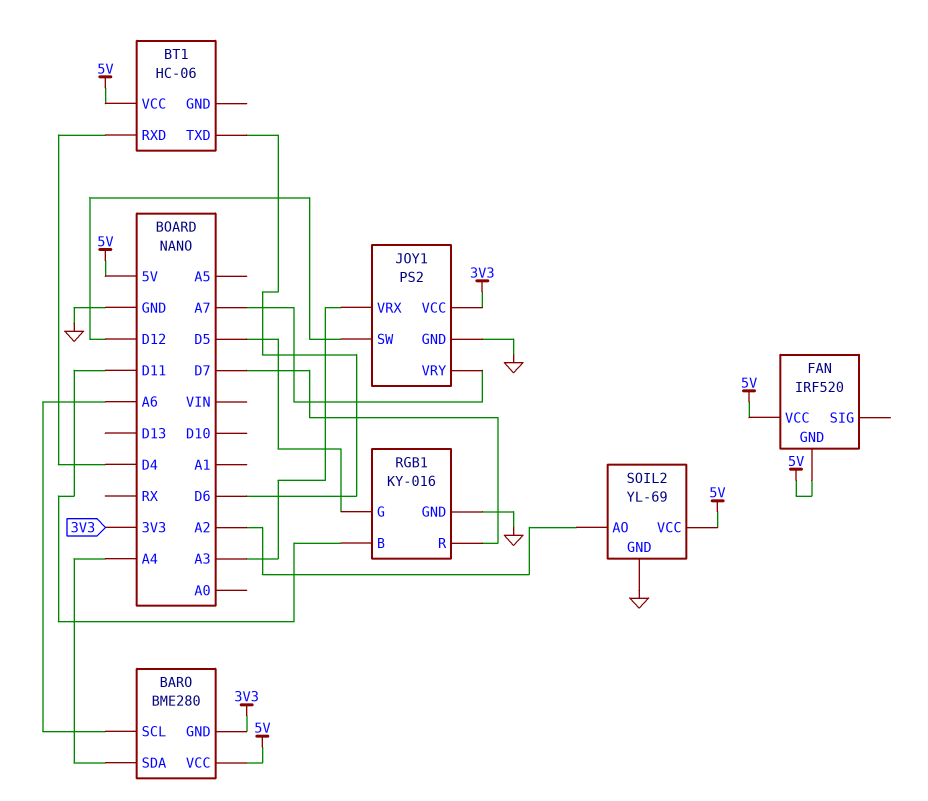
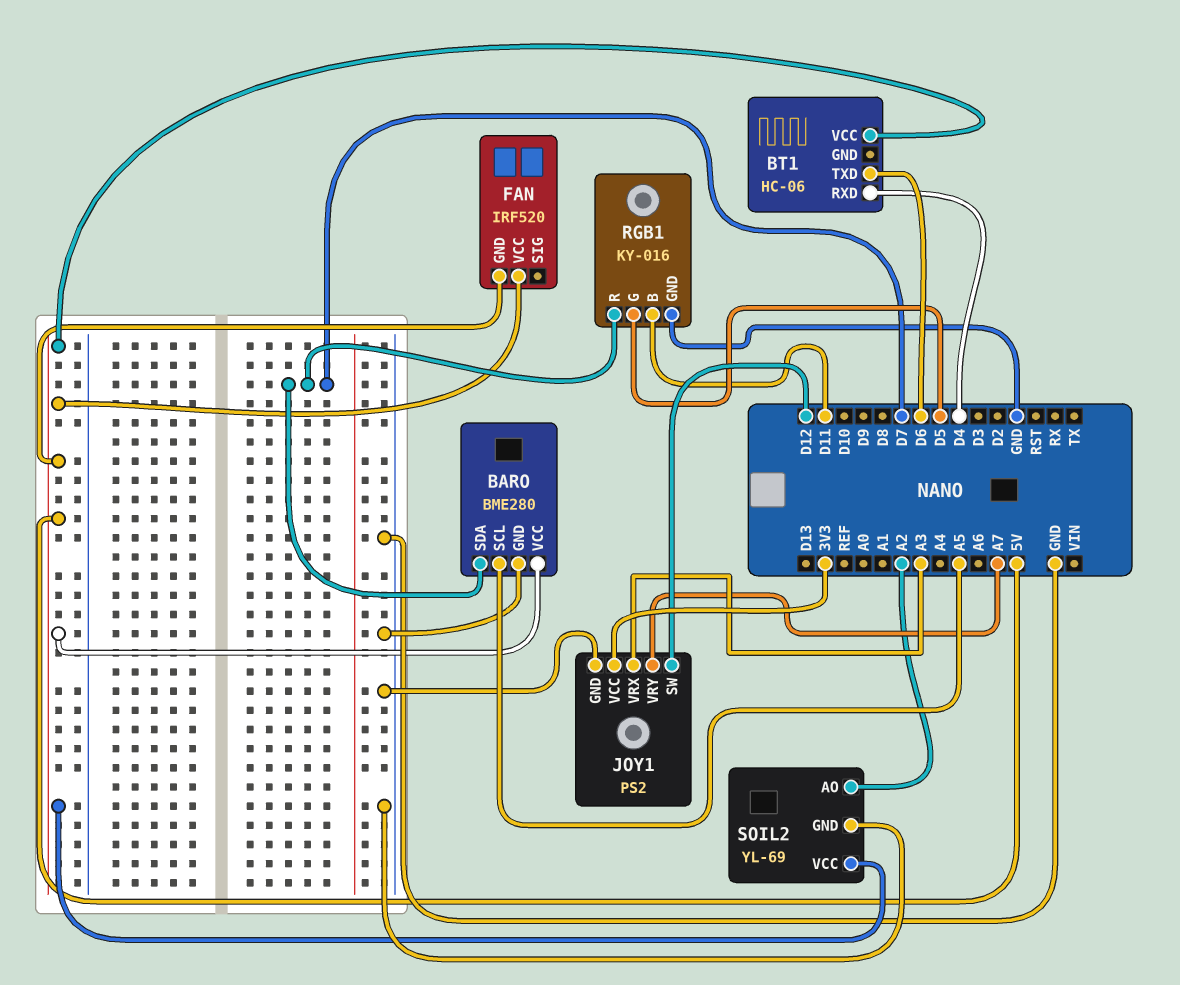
BARO pin GND: 3V3 -> GND
BARO pin SCL: A6 -> A5
BARO pin SDA: A4 -> D7

